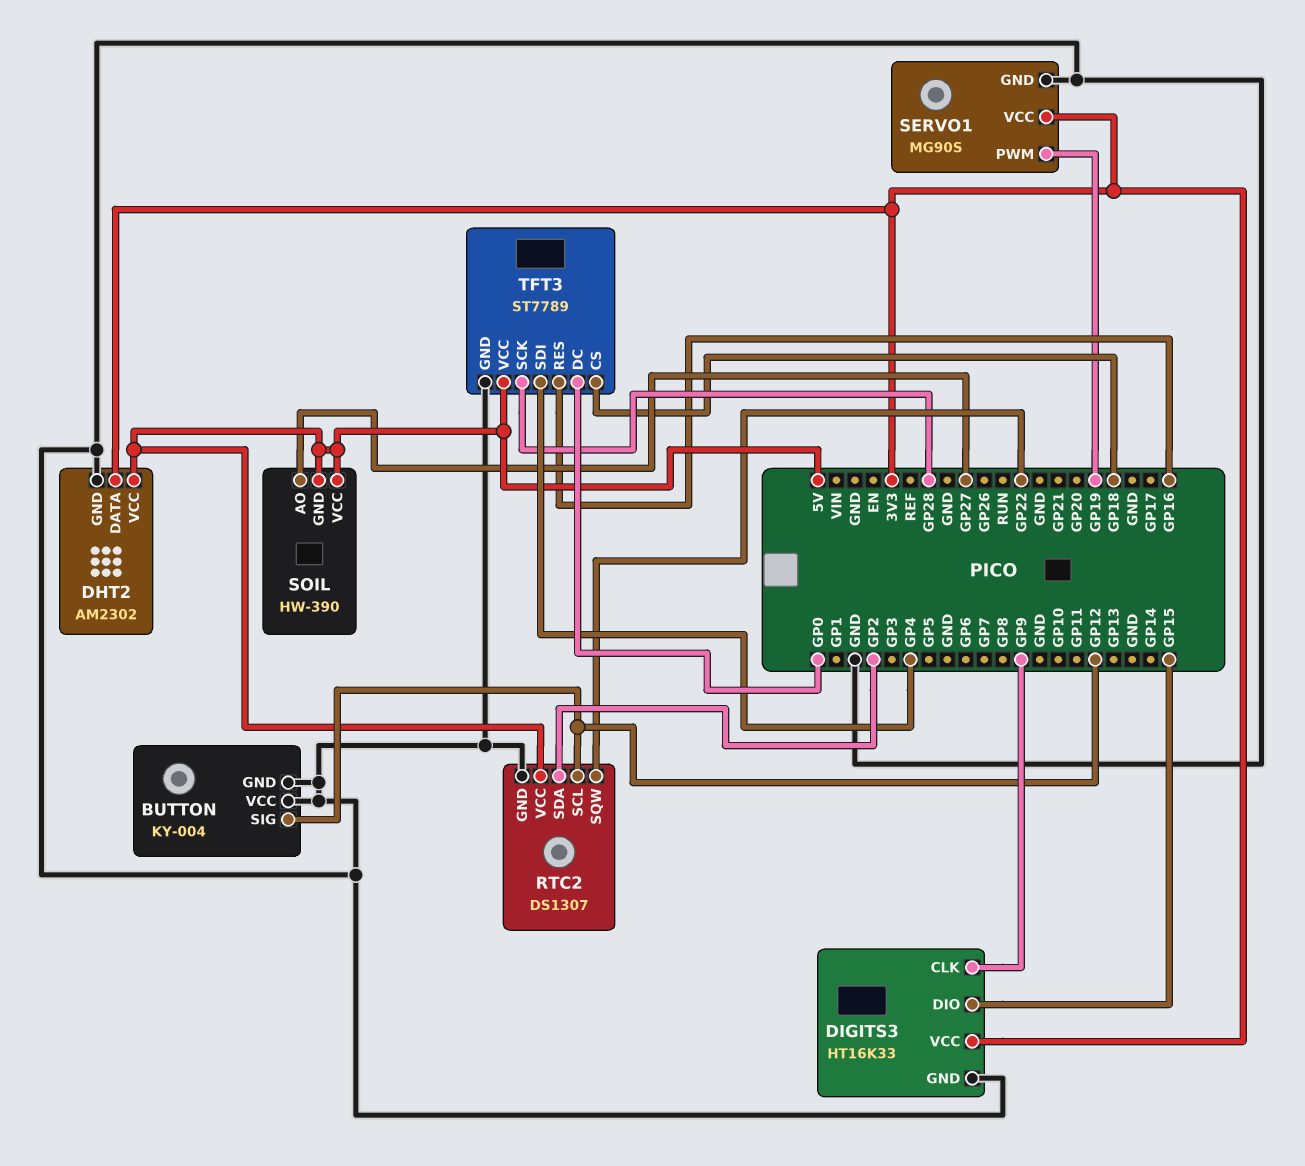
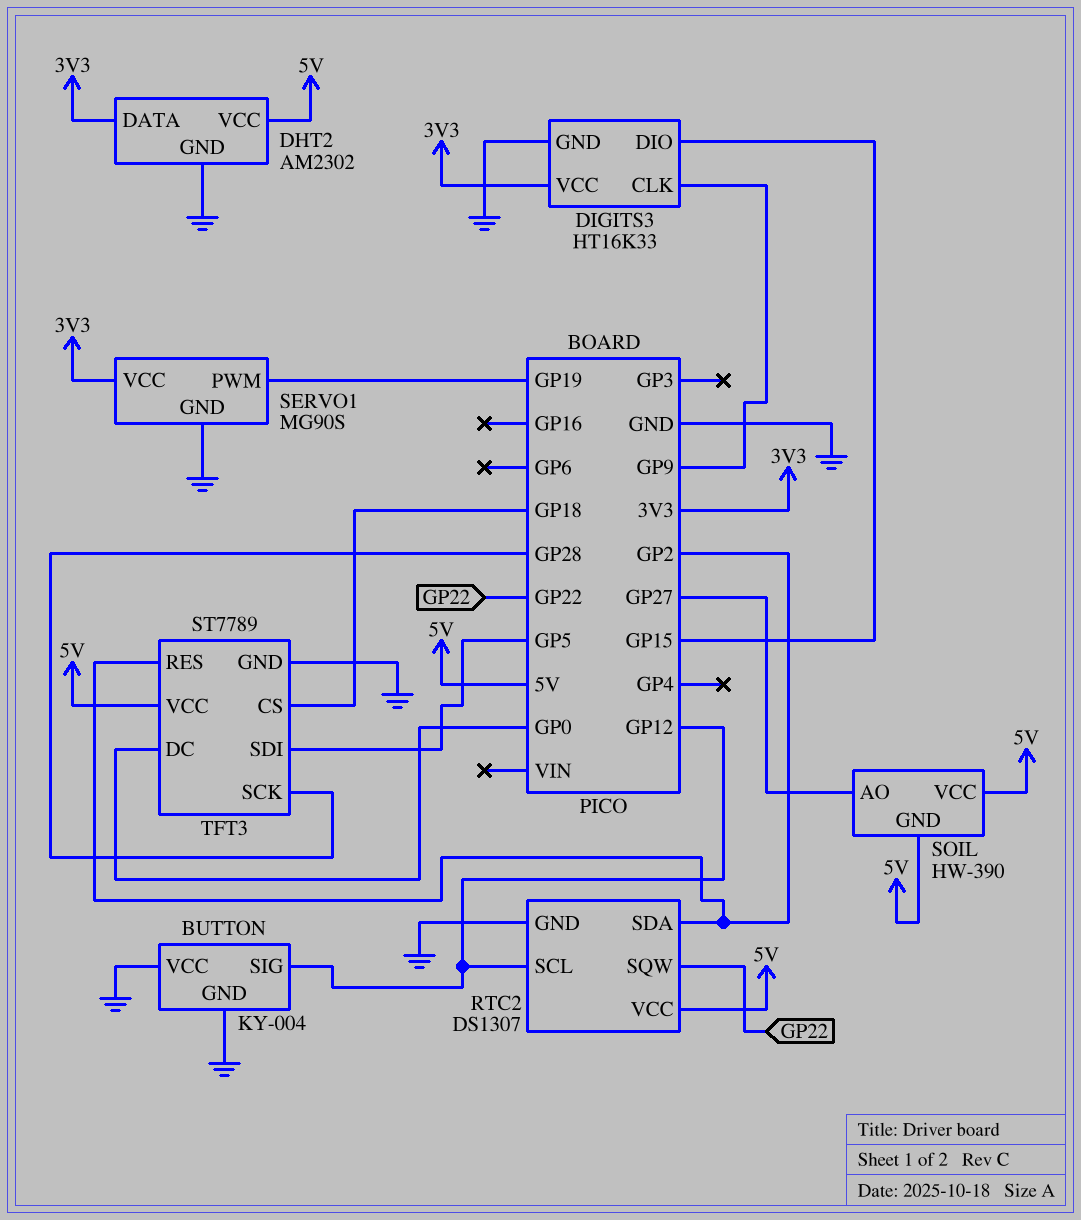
TFT3 pin RES: GP16 -> GP2
TFT3 pin SDI: GP4 -> GP5

